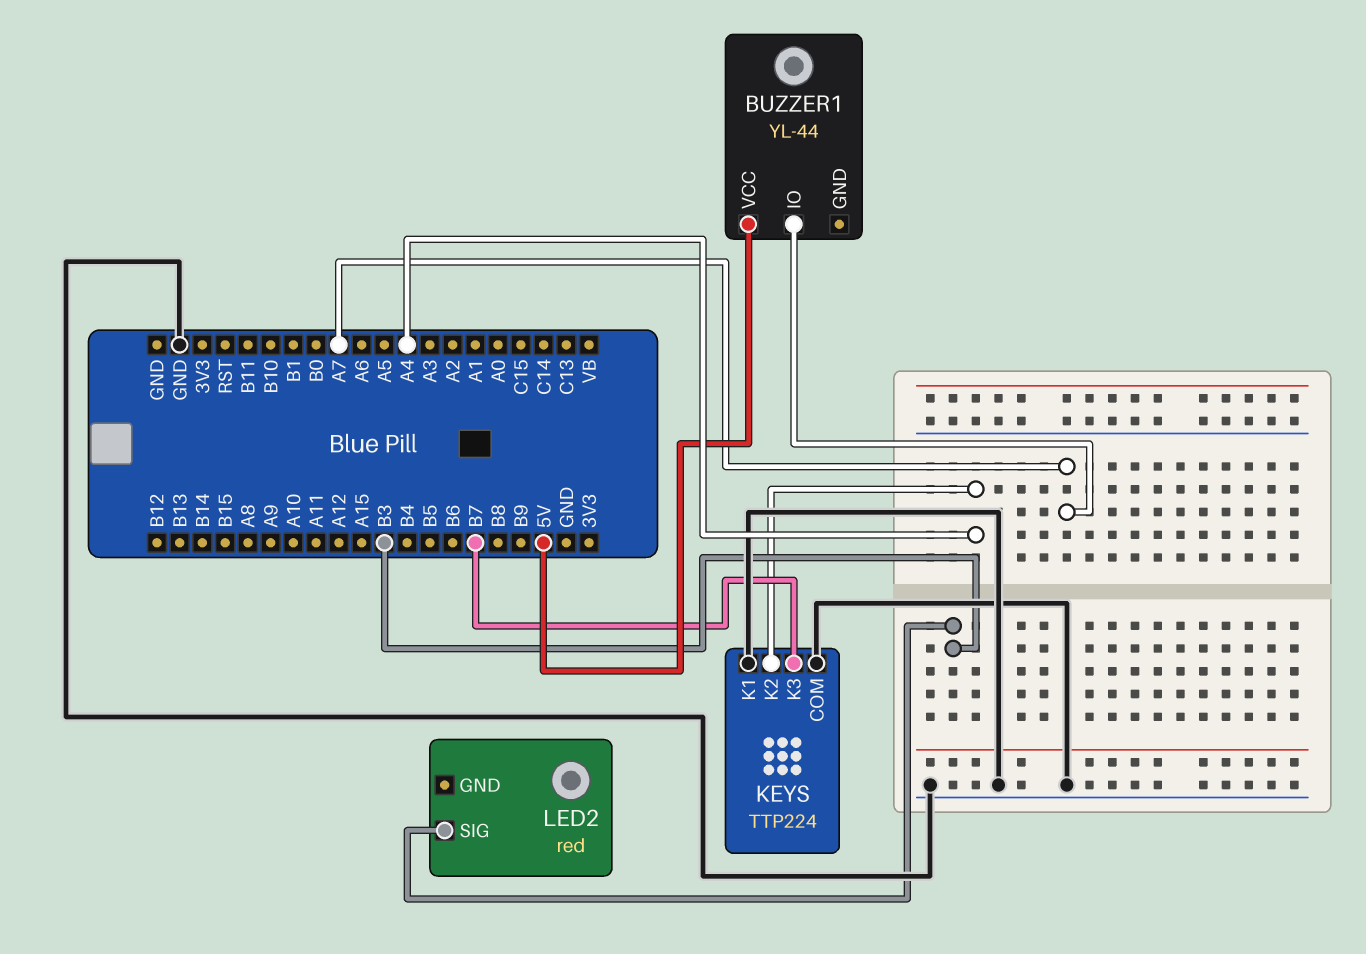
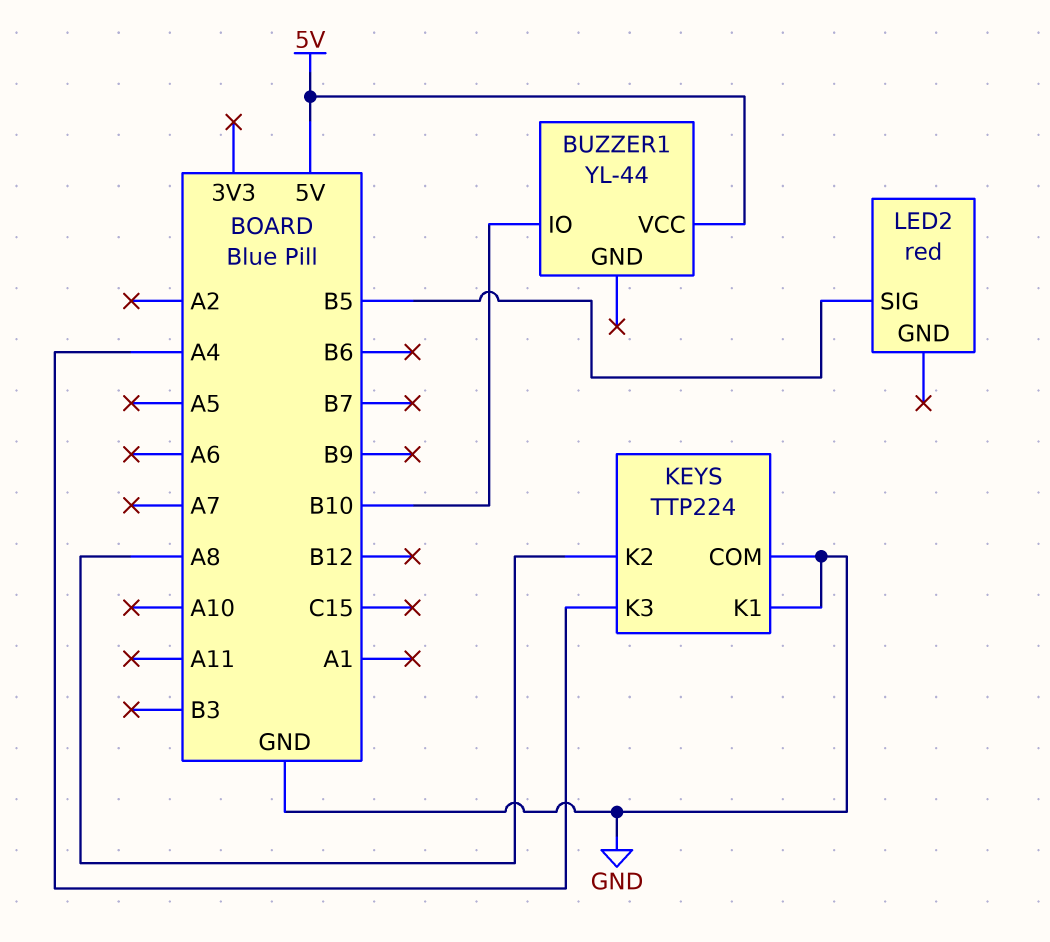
BUZZER1 pin IO: A7 -> B10
KEYS pin K2: A4 -> A8
KEYS pin K3: B7 -> A4
LED2 pin SIG: B3 -> B5

